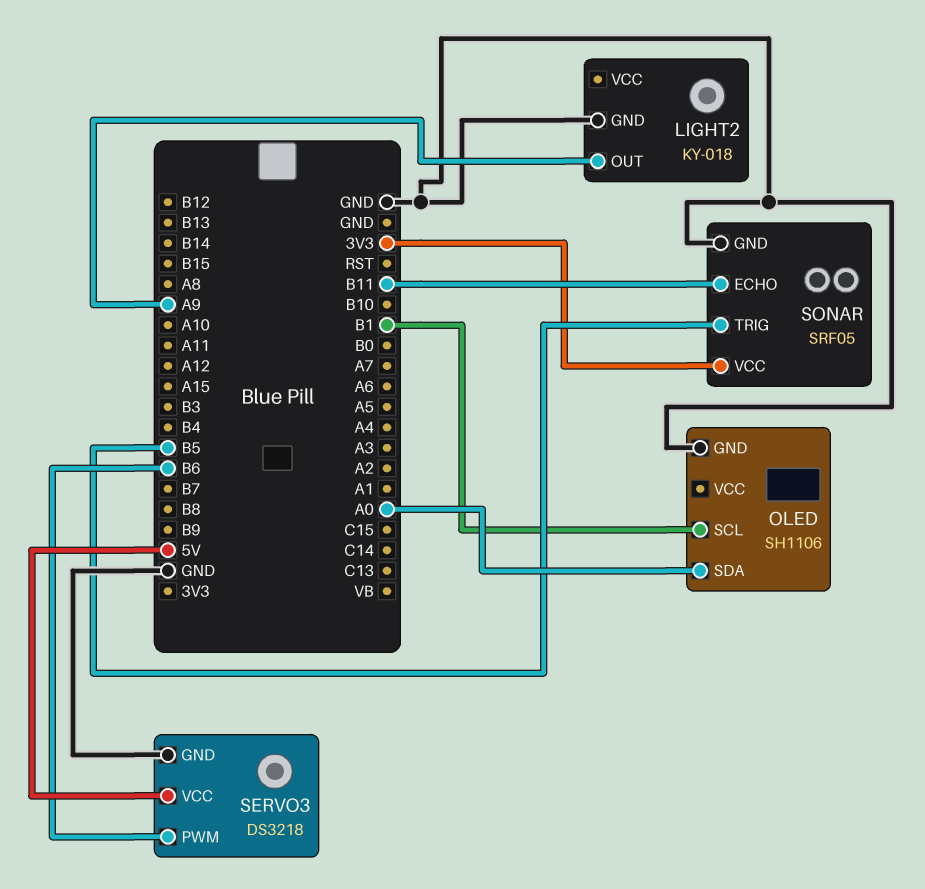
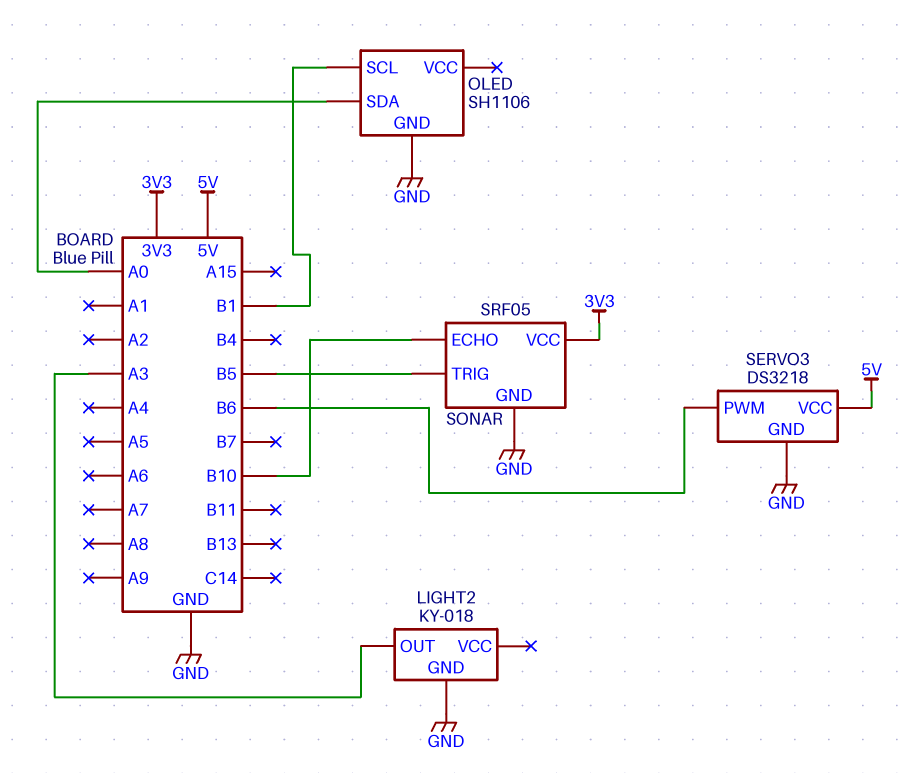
LIGHT2 pin OUT: A9 -> A3
SONAR pin ECHO: B11 -> B10

